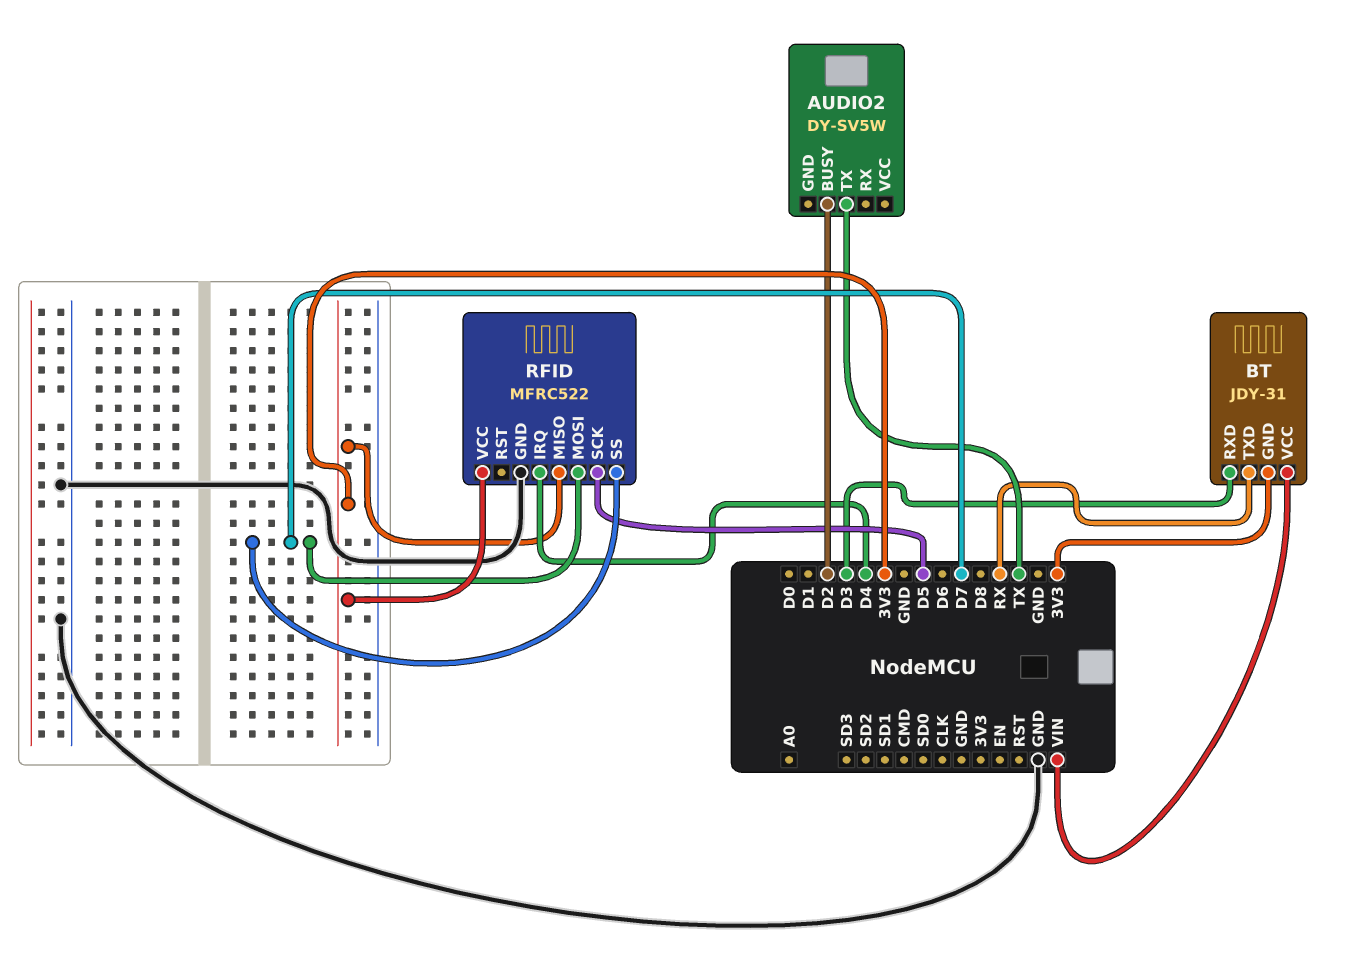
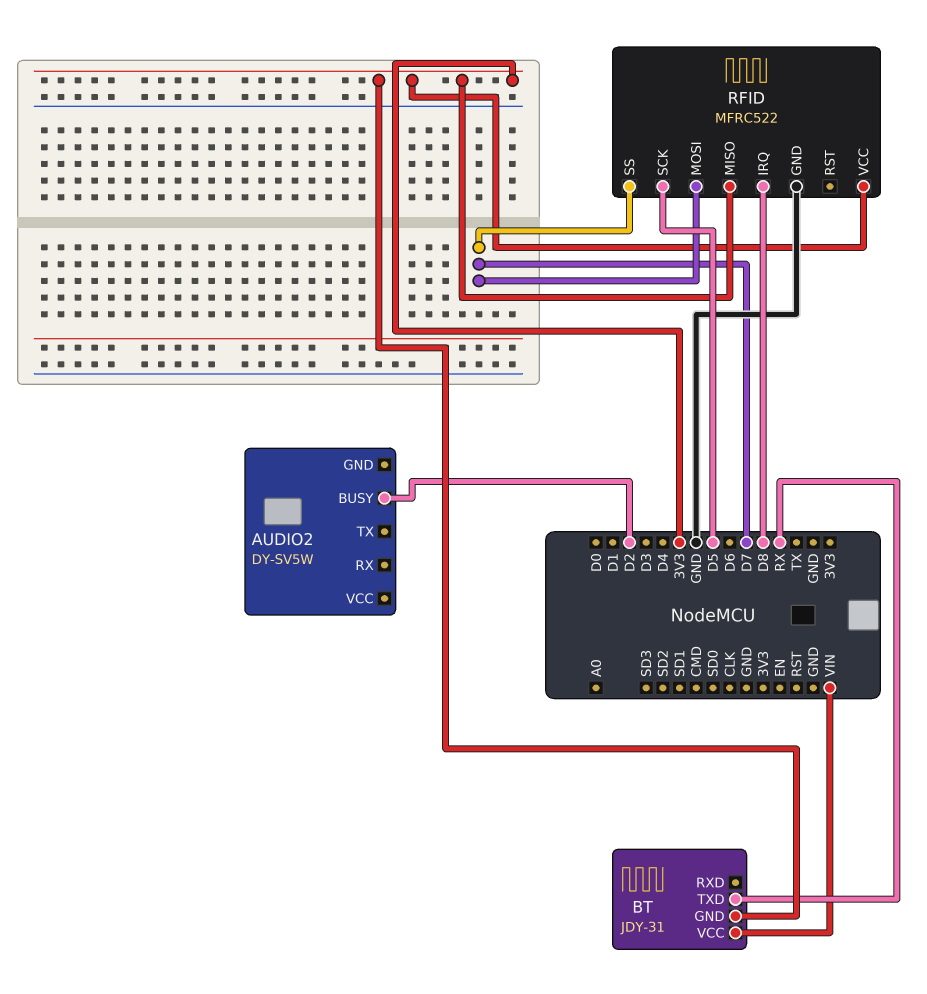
AUDIO2 pin TX: TX -> none
BT pin RXD: D3 -> none
RFID pin IRQ: D4 -> D8

